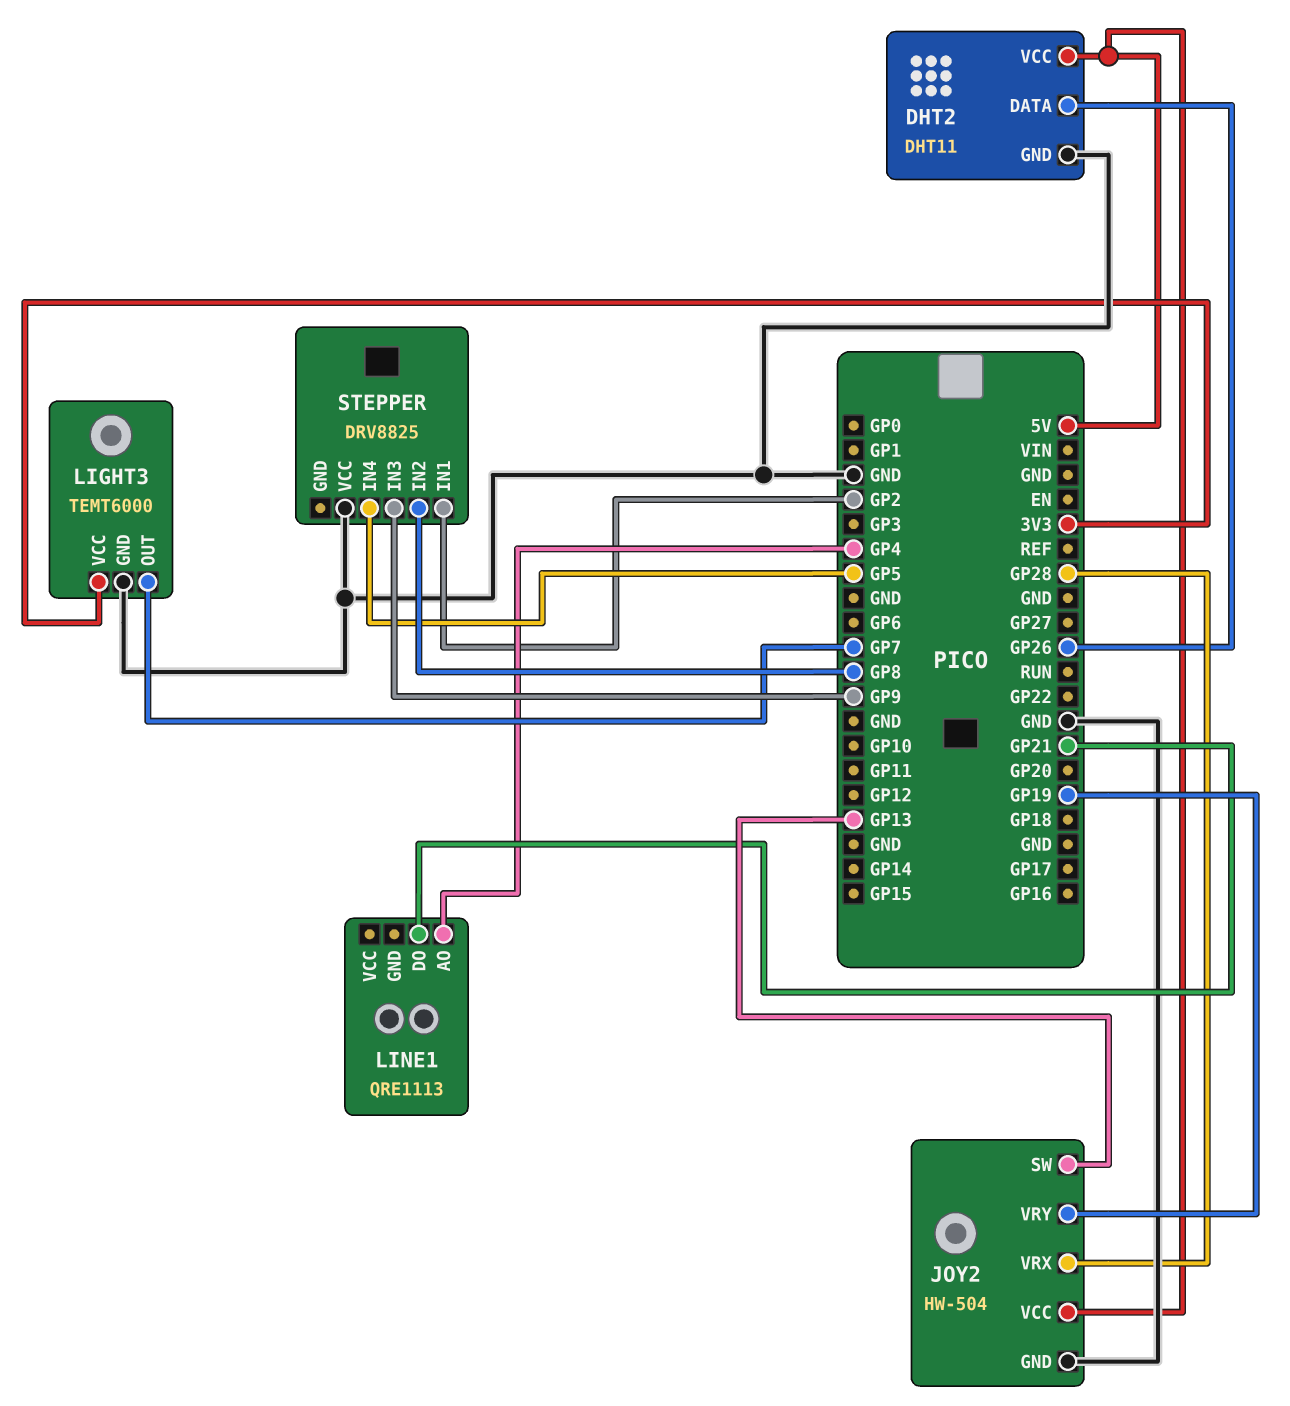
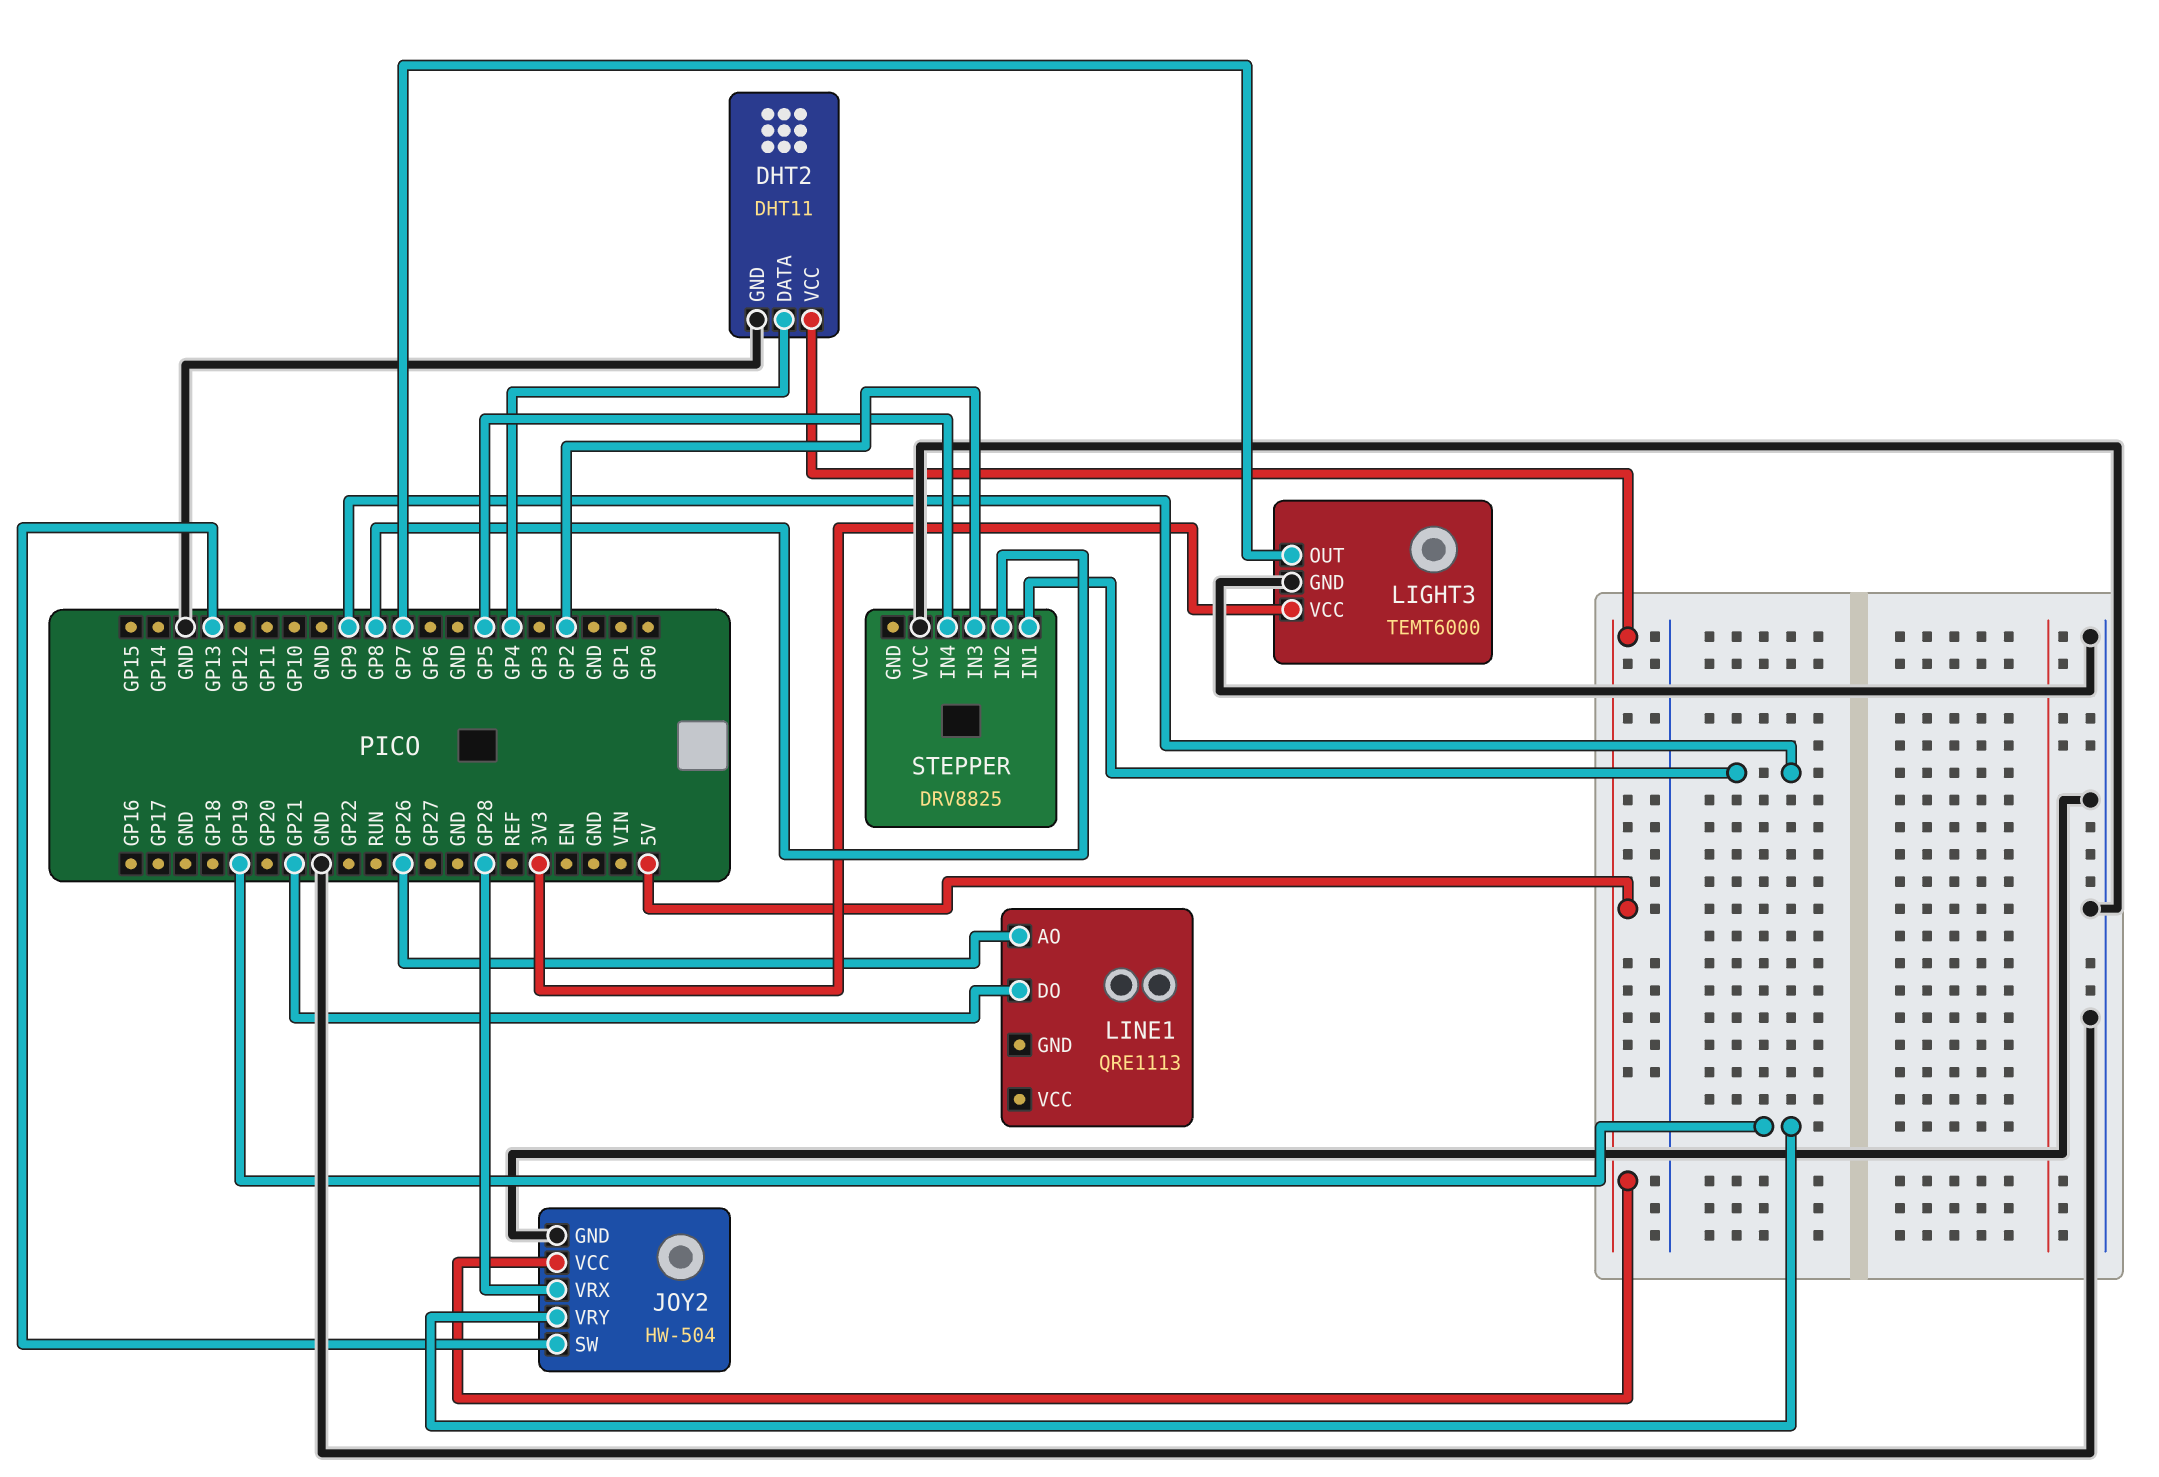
DHT2 pin DATA: GP26 -> GP4
LINE1 pin AO: GP4 -> GP26
STEPPER pin IN1: GP2 -> GP9
STEPPER pin IN3: GP9 -> GP2

